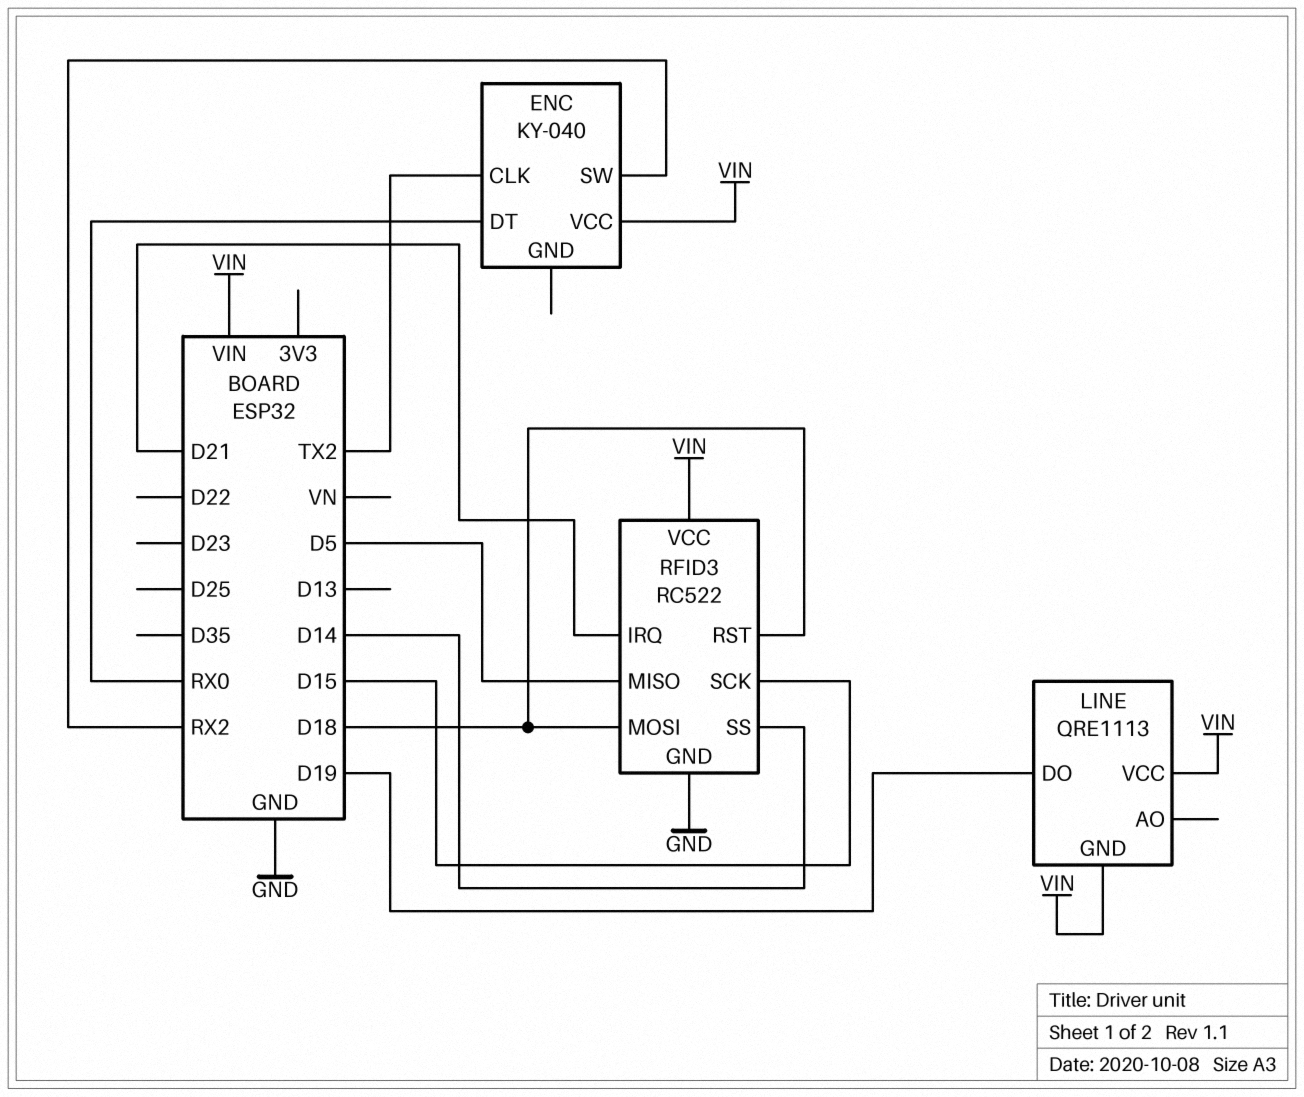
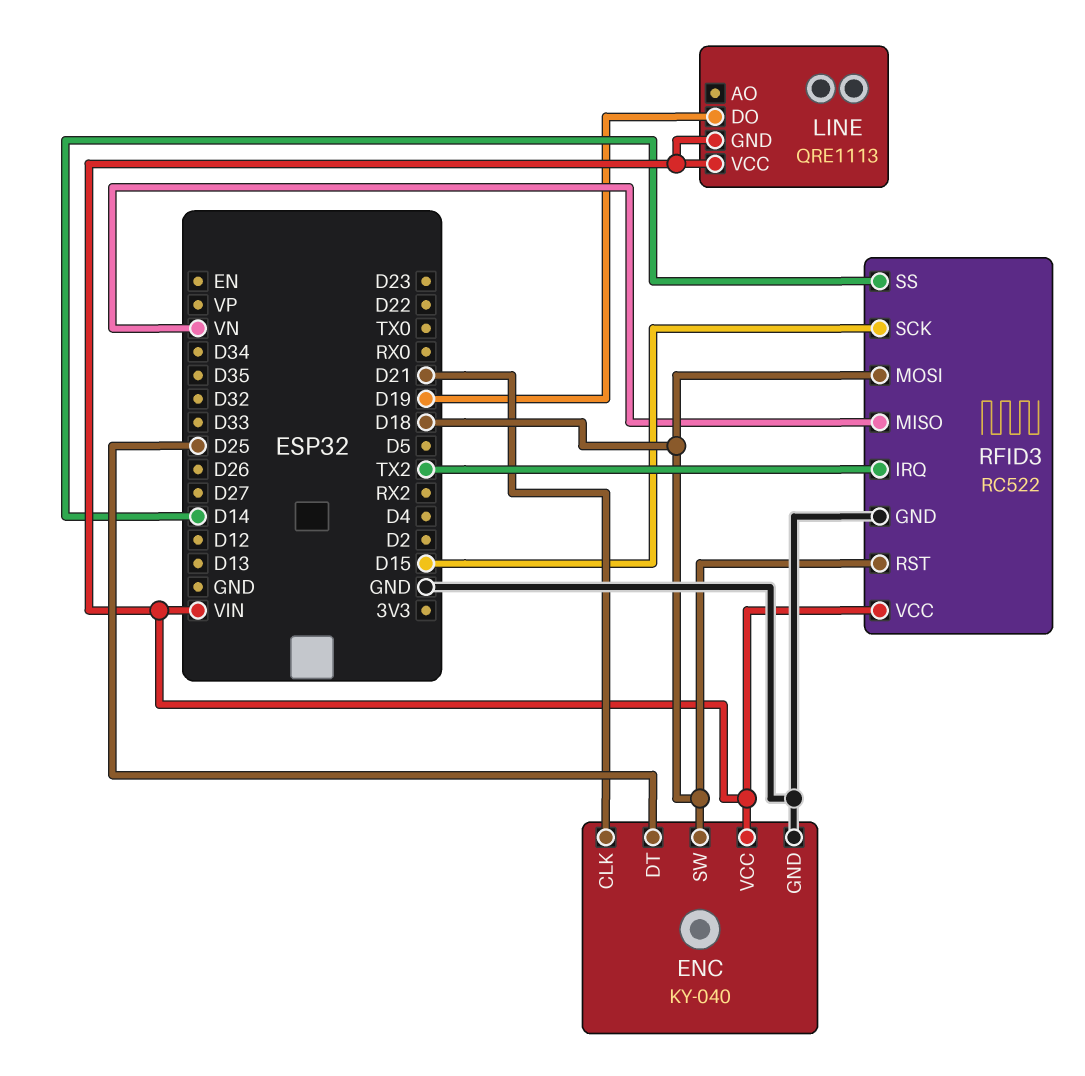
ENC pin CLK: TX2 -> D21
ENC pin DT: RX0 -> D25
ENC pin GND: none -> GND
ENC pin SW: RX2 -> D18
RFID3 pin IRQ: D21 -> TX2
RFID3 pin MISO: D5 -> VN

